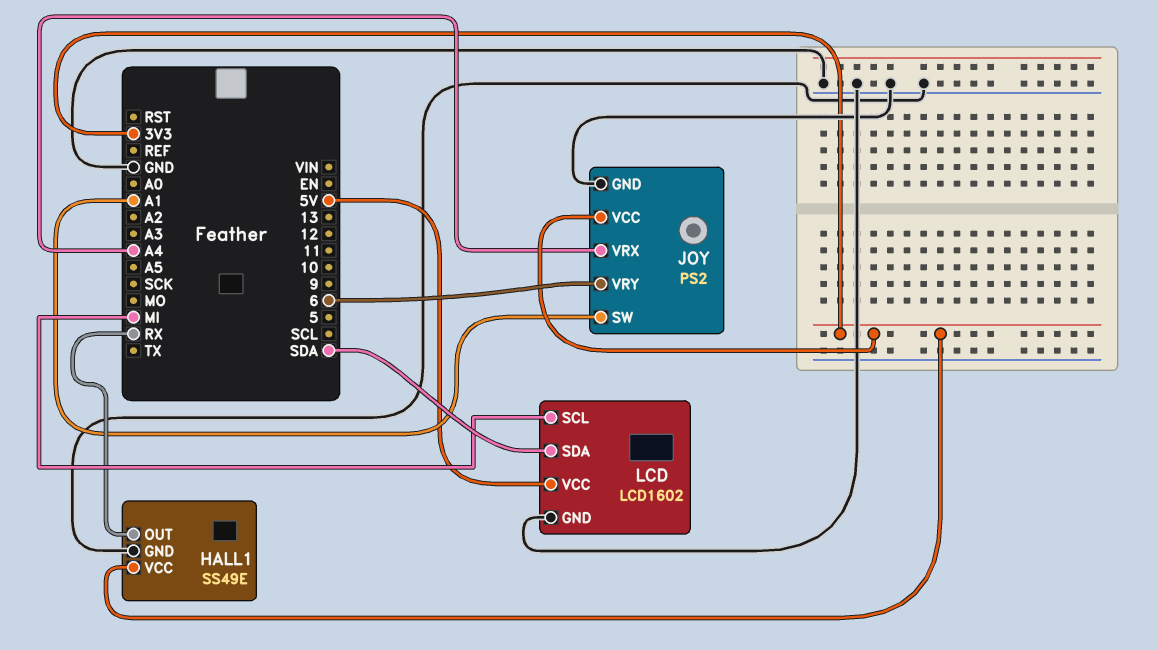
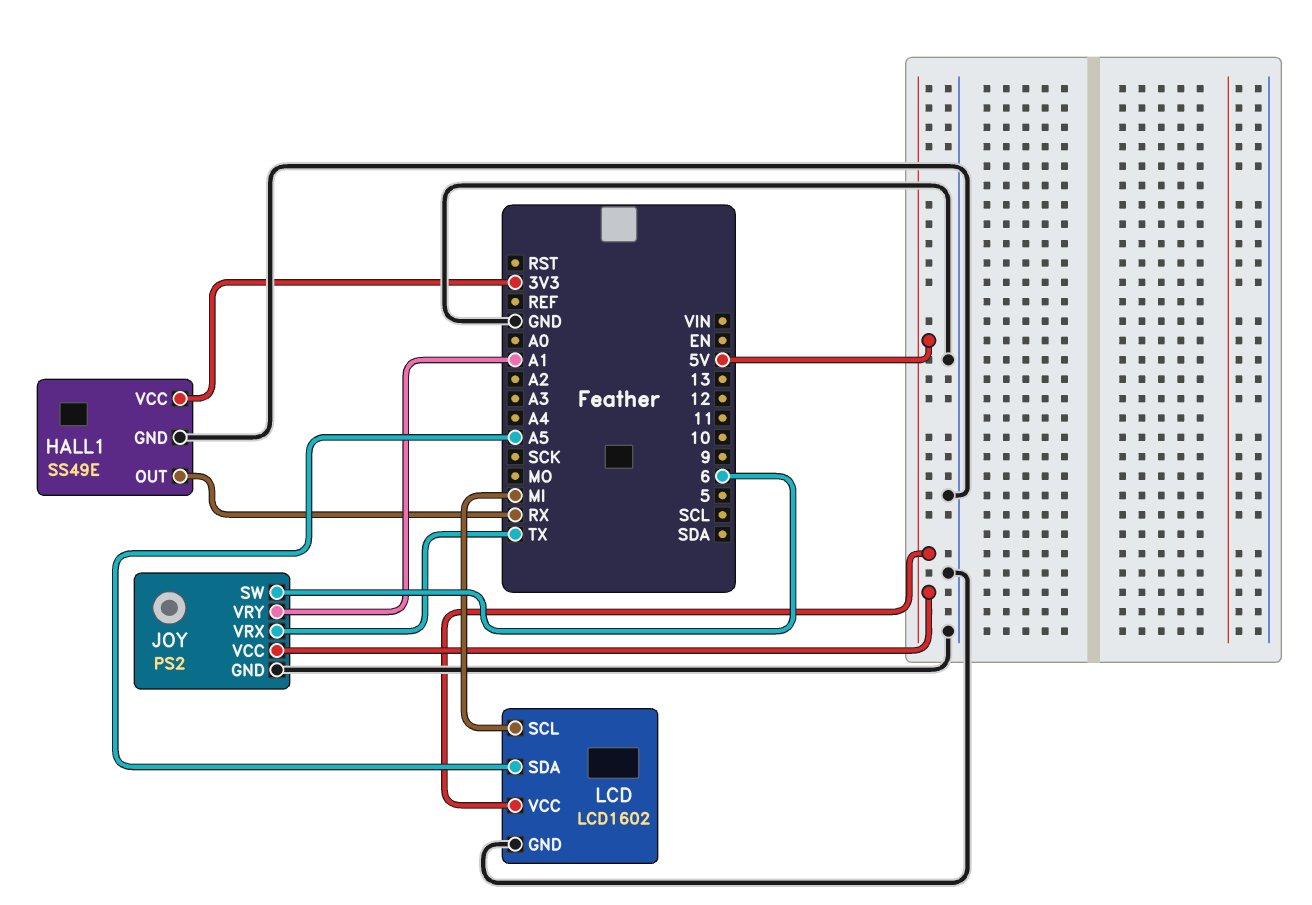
JOY pin SW: A1 -> 6
JOY pin VCC: 3V3 -> 5V
JOY pin VRX: A4 -> TX
JOY pin VRY: 6 -> A1
LCD pin SDA: SDA -> A5

